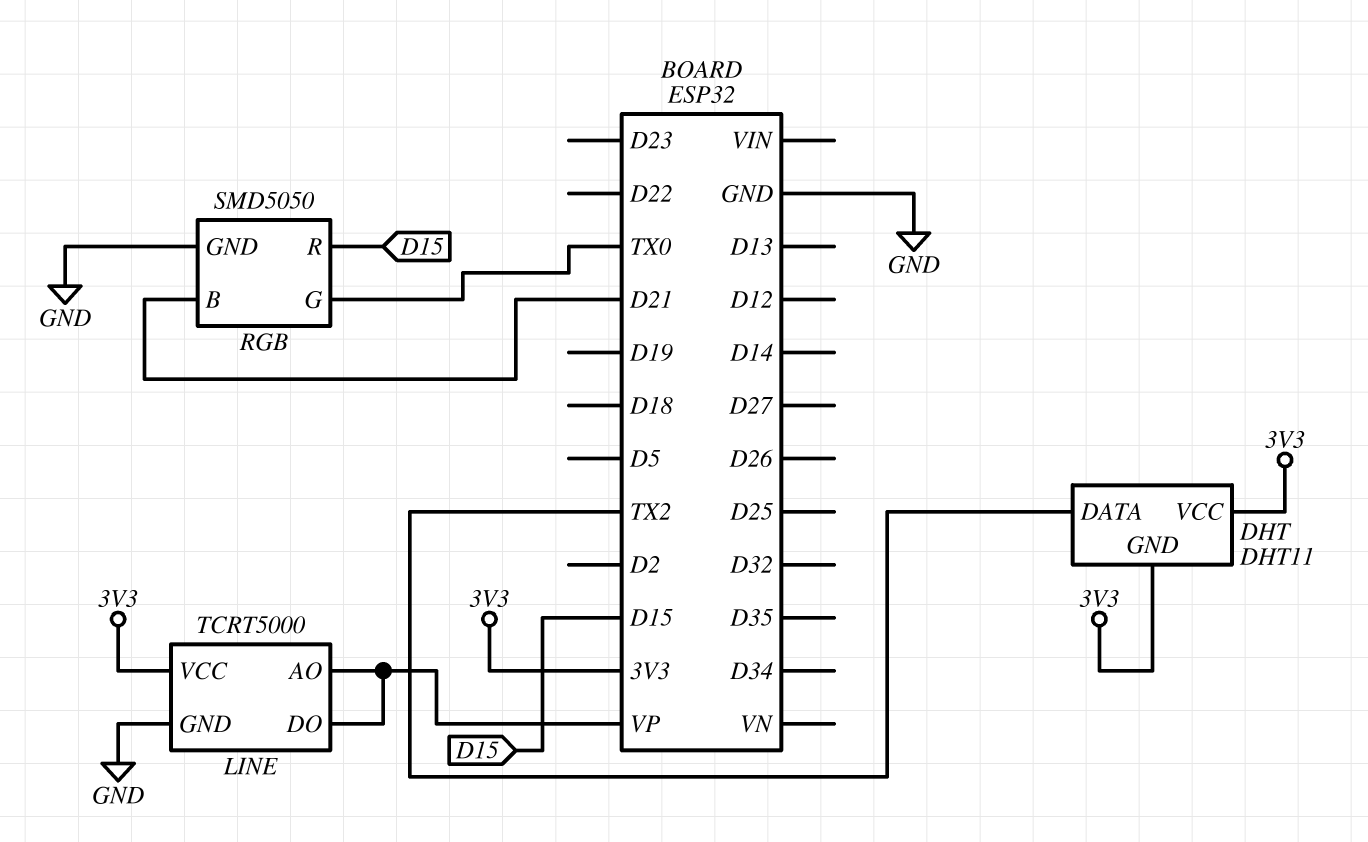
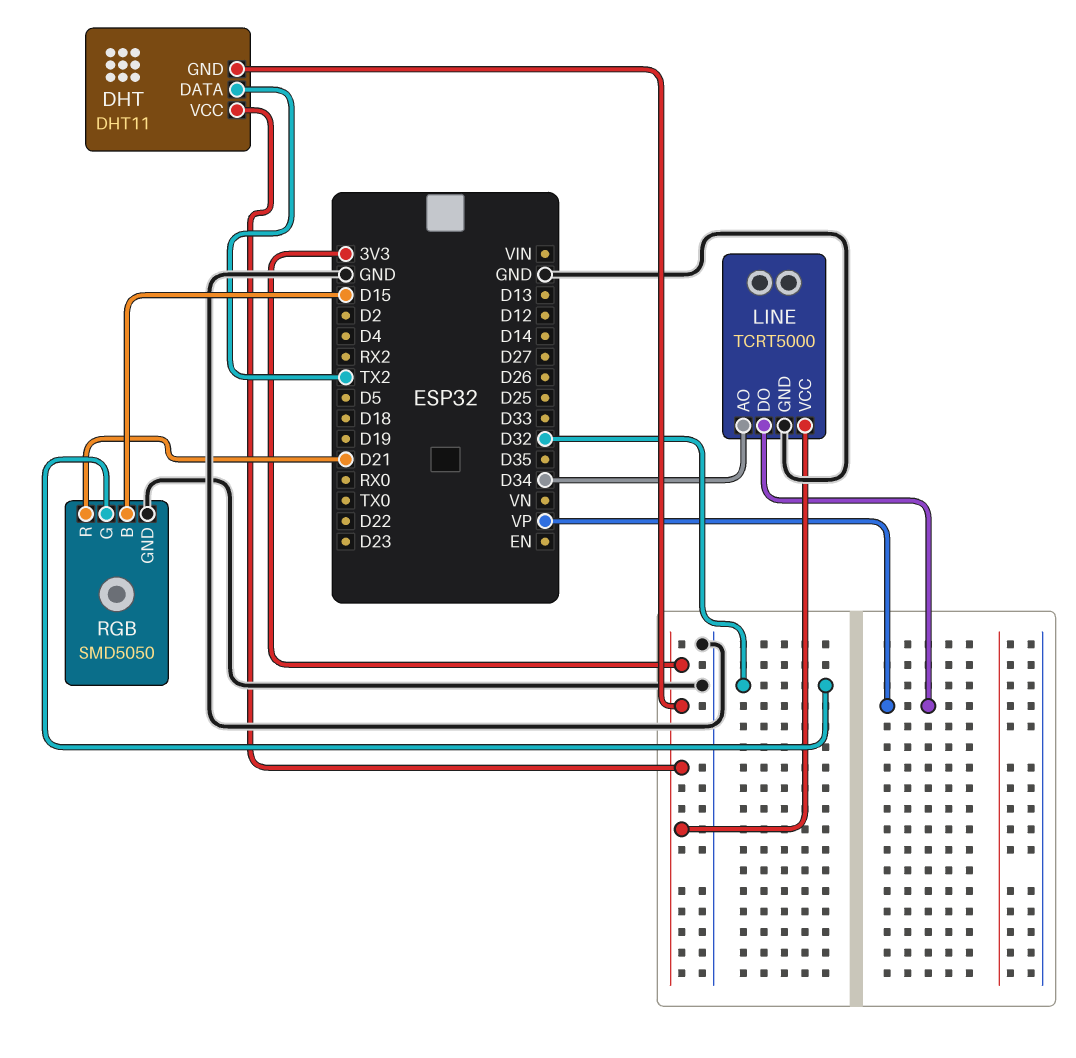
LINE pin AO: VP -> D34
RGB pin B: D21 -> D15
RGB pin G: TX0 -> D32
RGB pin R: D15 -> D21

